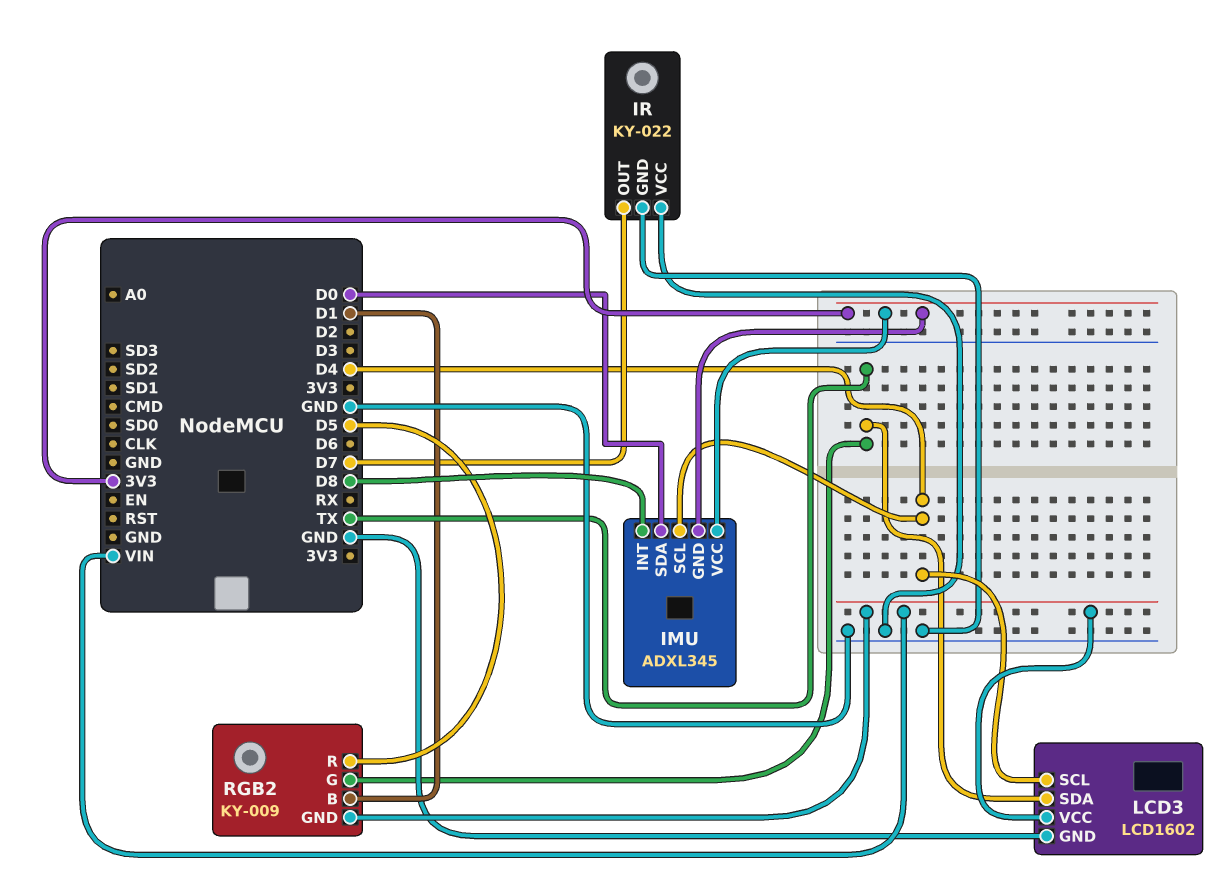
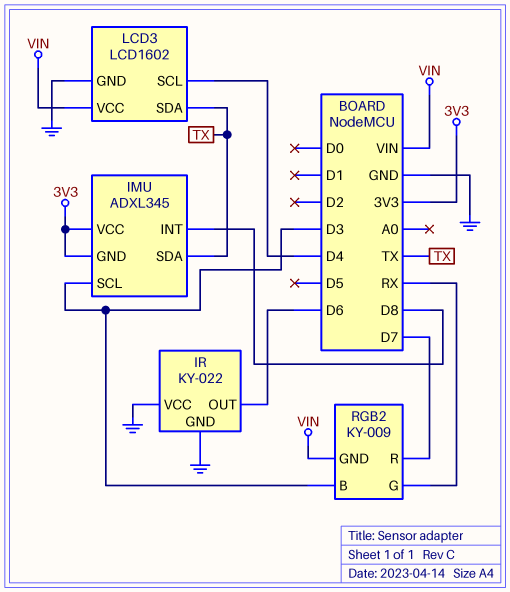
IMU pin SCL: D4 -> D3
IMU pin SDA: D0 -> TX
IR pin OUT: D7 -> D6
RGB2 pin B: D1 -> D3
RGB2 pin G: TX -> RX
RGB2 pin R: D5 -> D7

